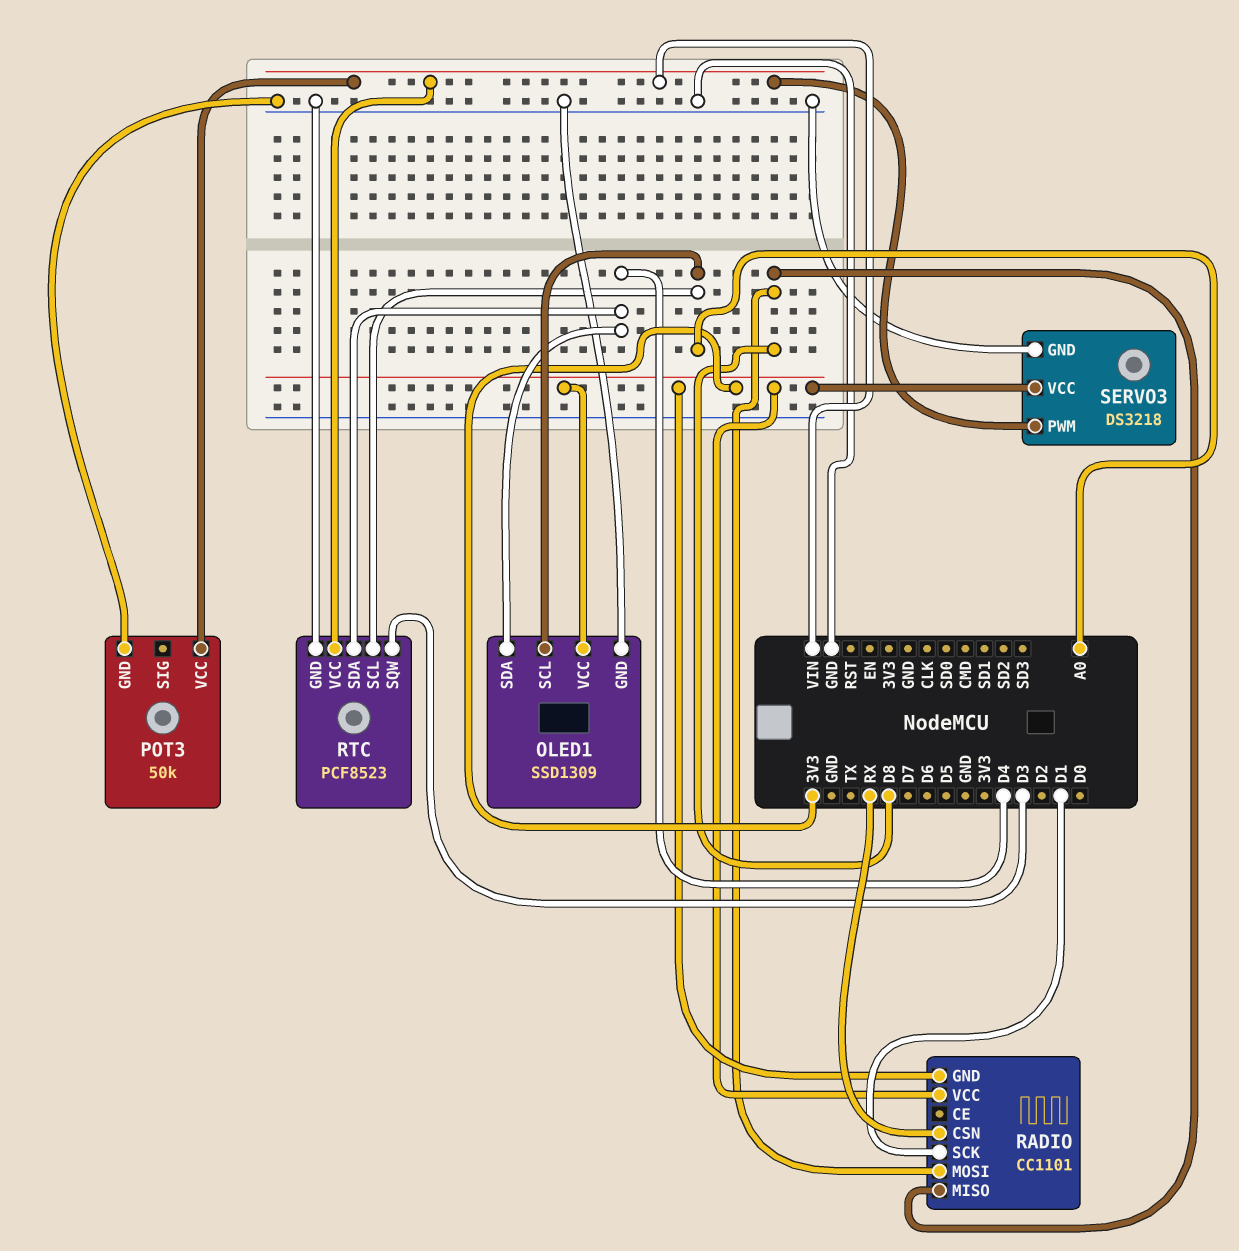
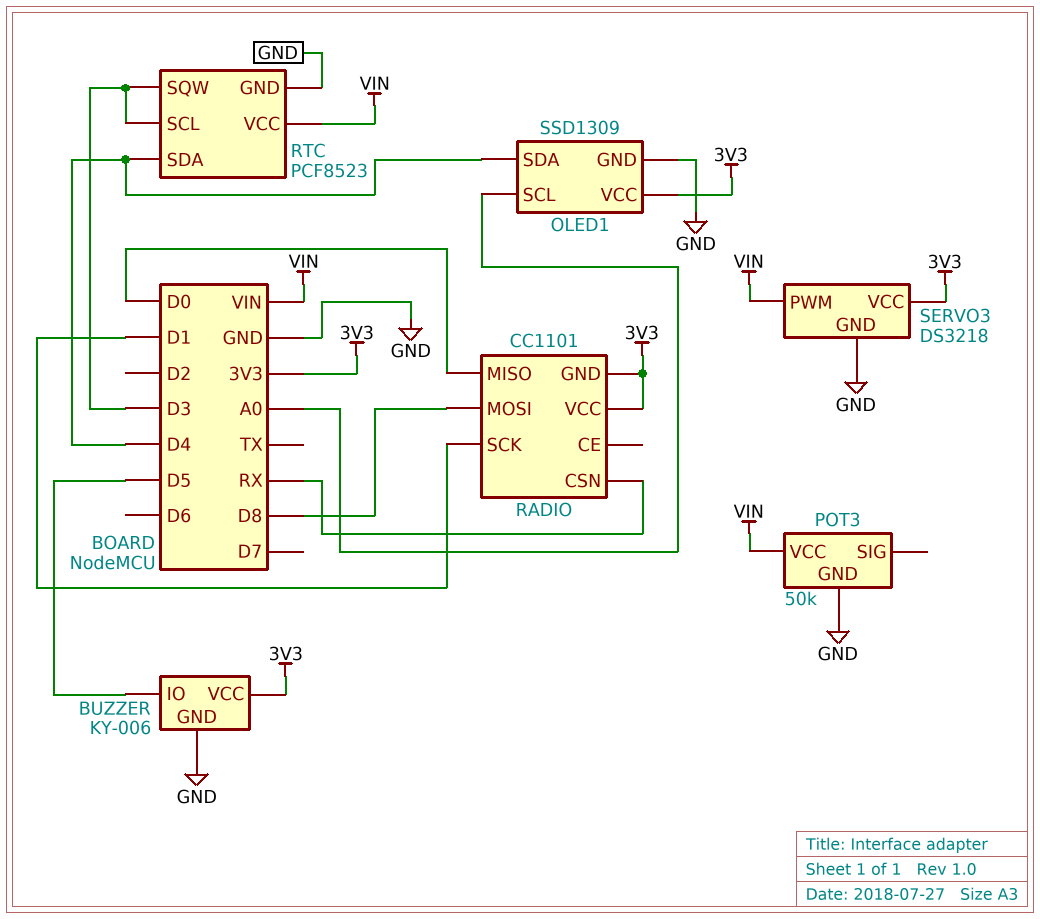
BUZZER: none -> KY-006
BUZZER pin GND: none -> GND
BUZZER pin IO: none -> D5
BUZZER pin VCC: none -> 3V3
RADIO pin MISO: D8 -> D0
RTC pin SCL: A0 -> D3

